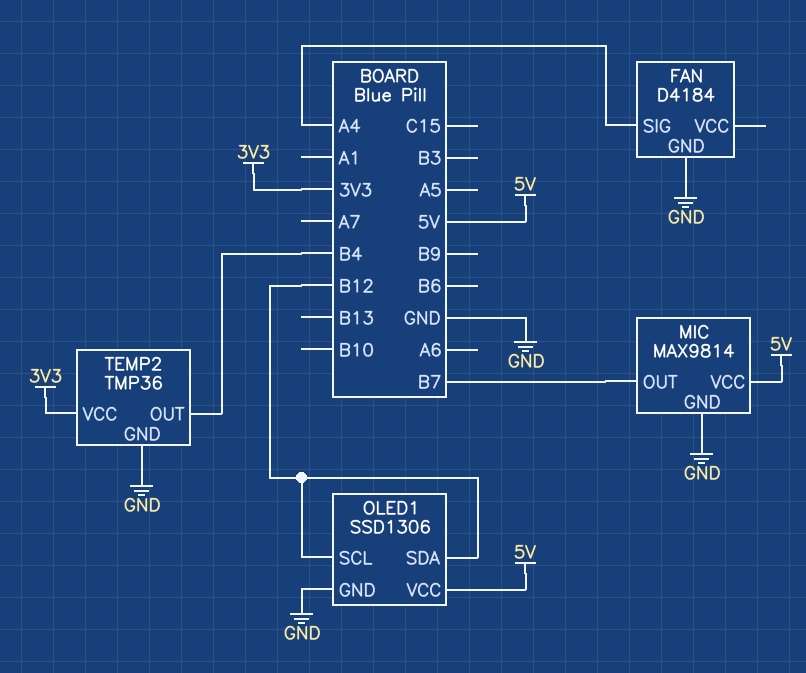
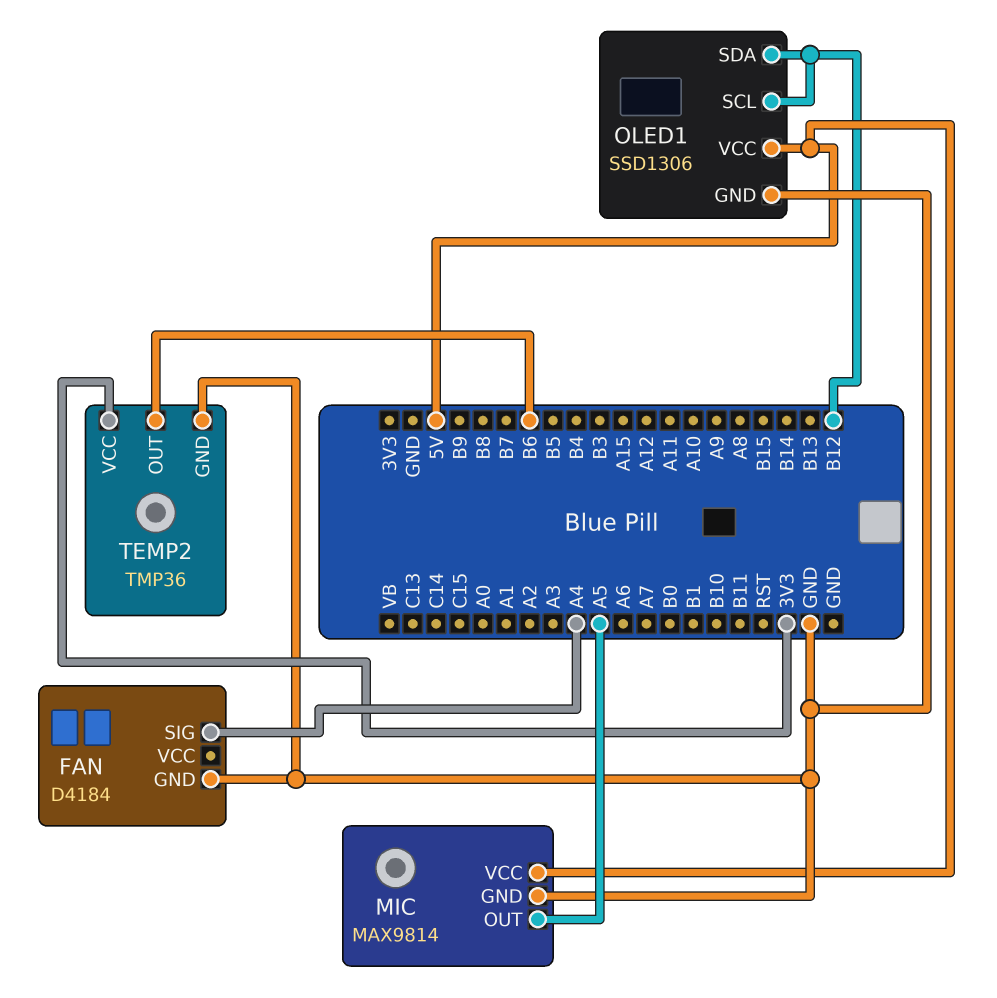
MIC pin OUT: B7 -> A5
TEMP2 pin OUT: B4 -> B6

